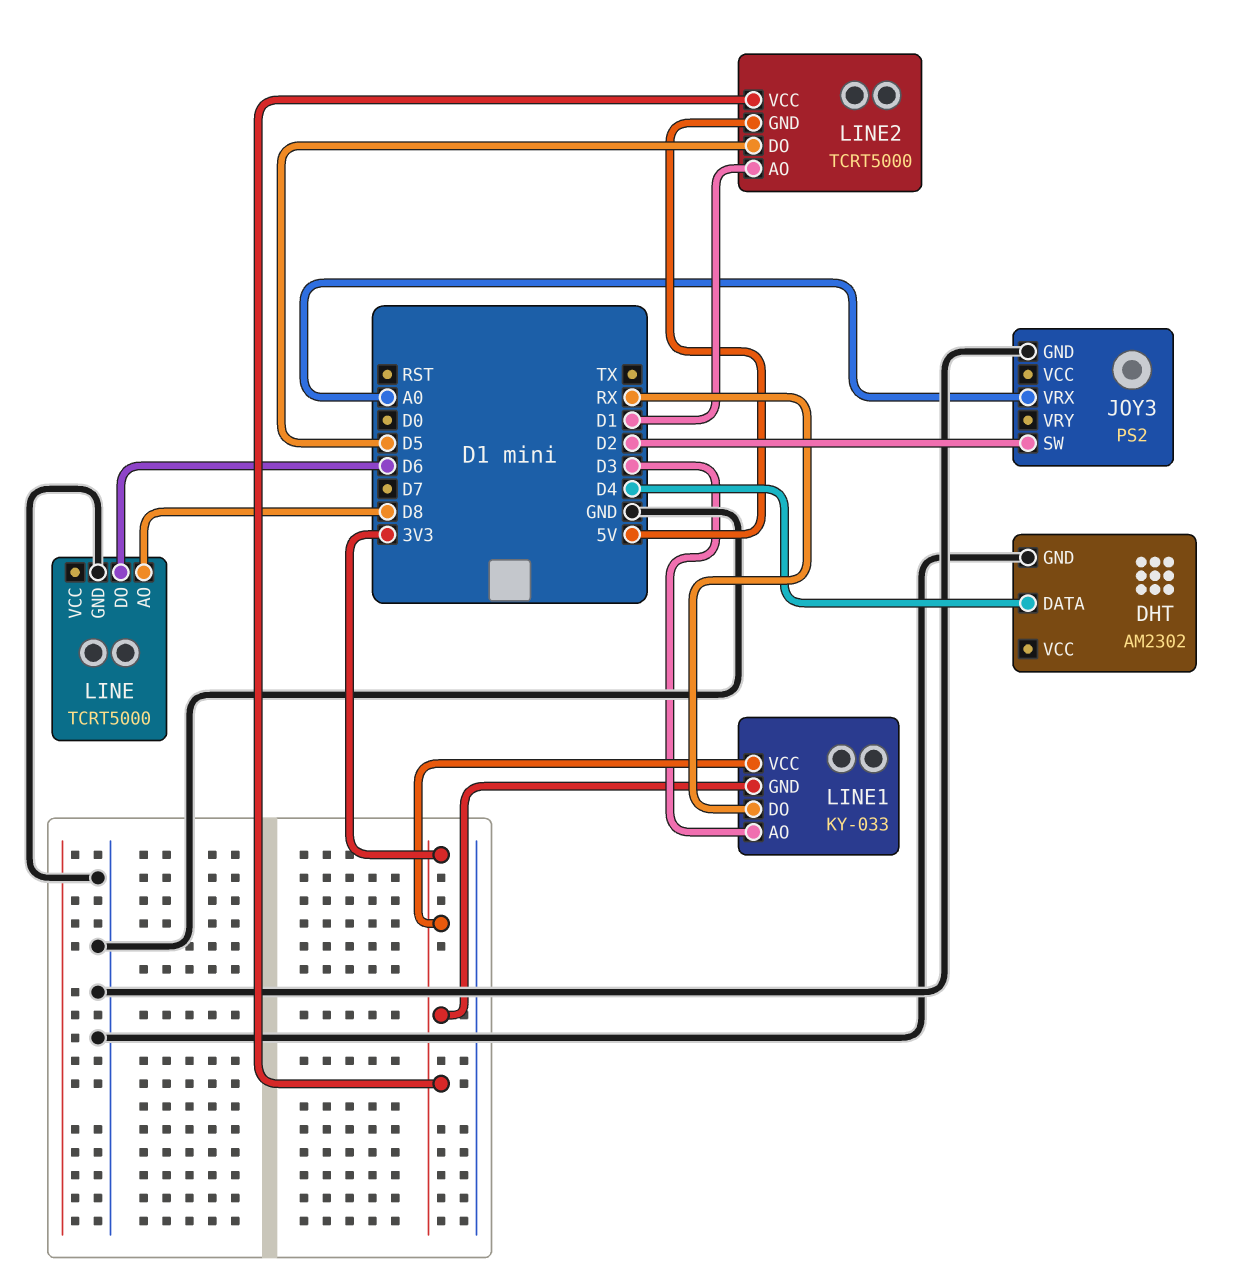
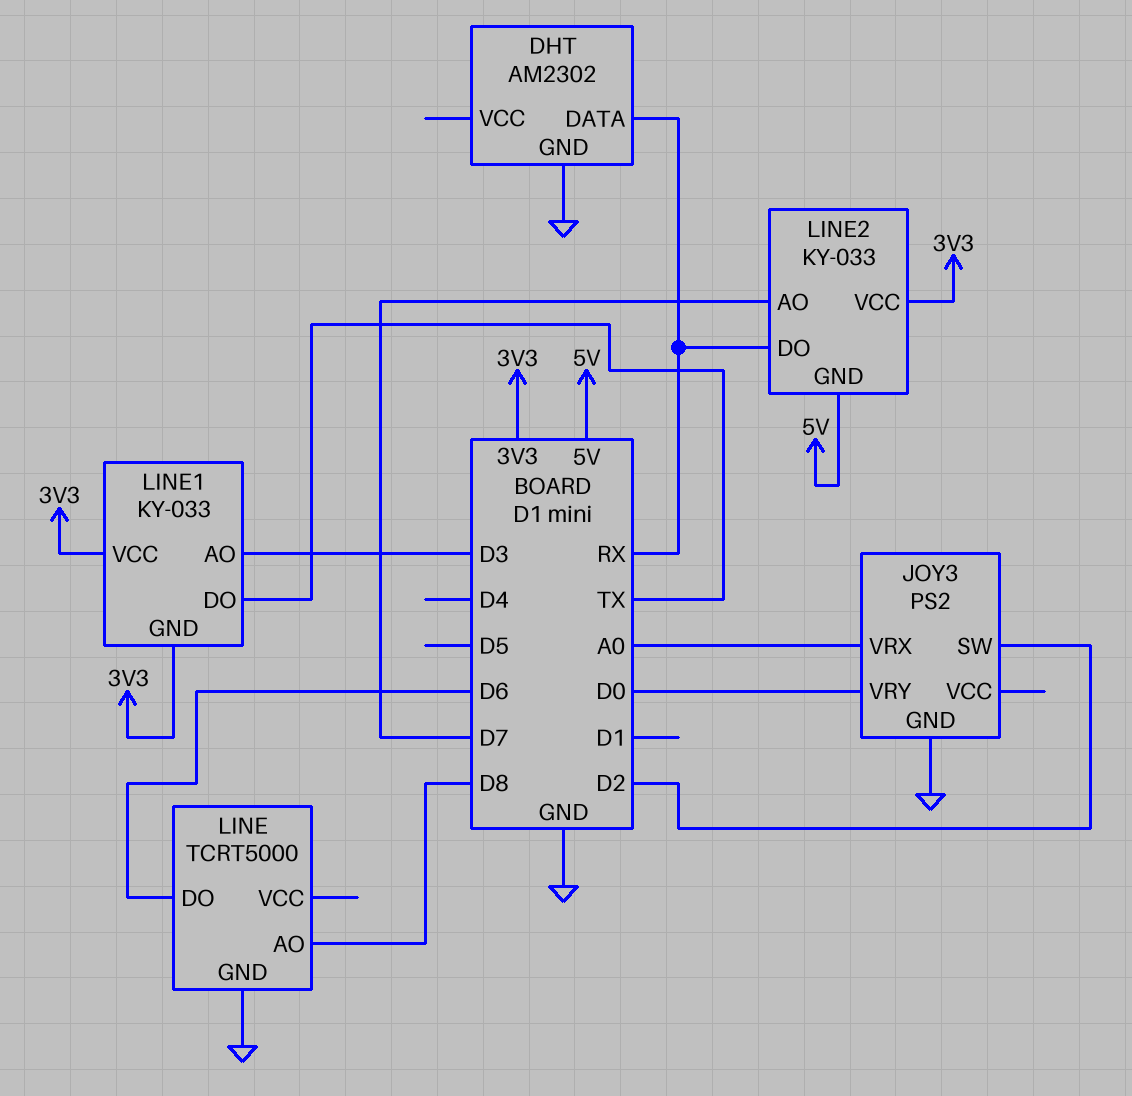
DHT pin DATA: D4 -> RX
JOY3 pin VRY: none -> D0
LINE1 pin DO: RX -> TX
LINE2: TCRT5000 -> KY-033
LINE2 pin AO: D1 -> D7
LINE2 pin DO: D5 -> RX

